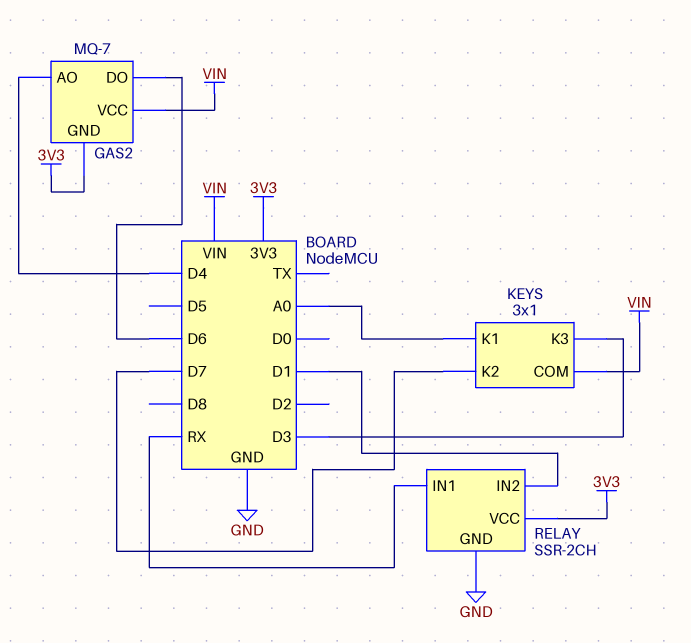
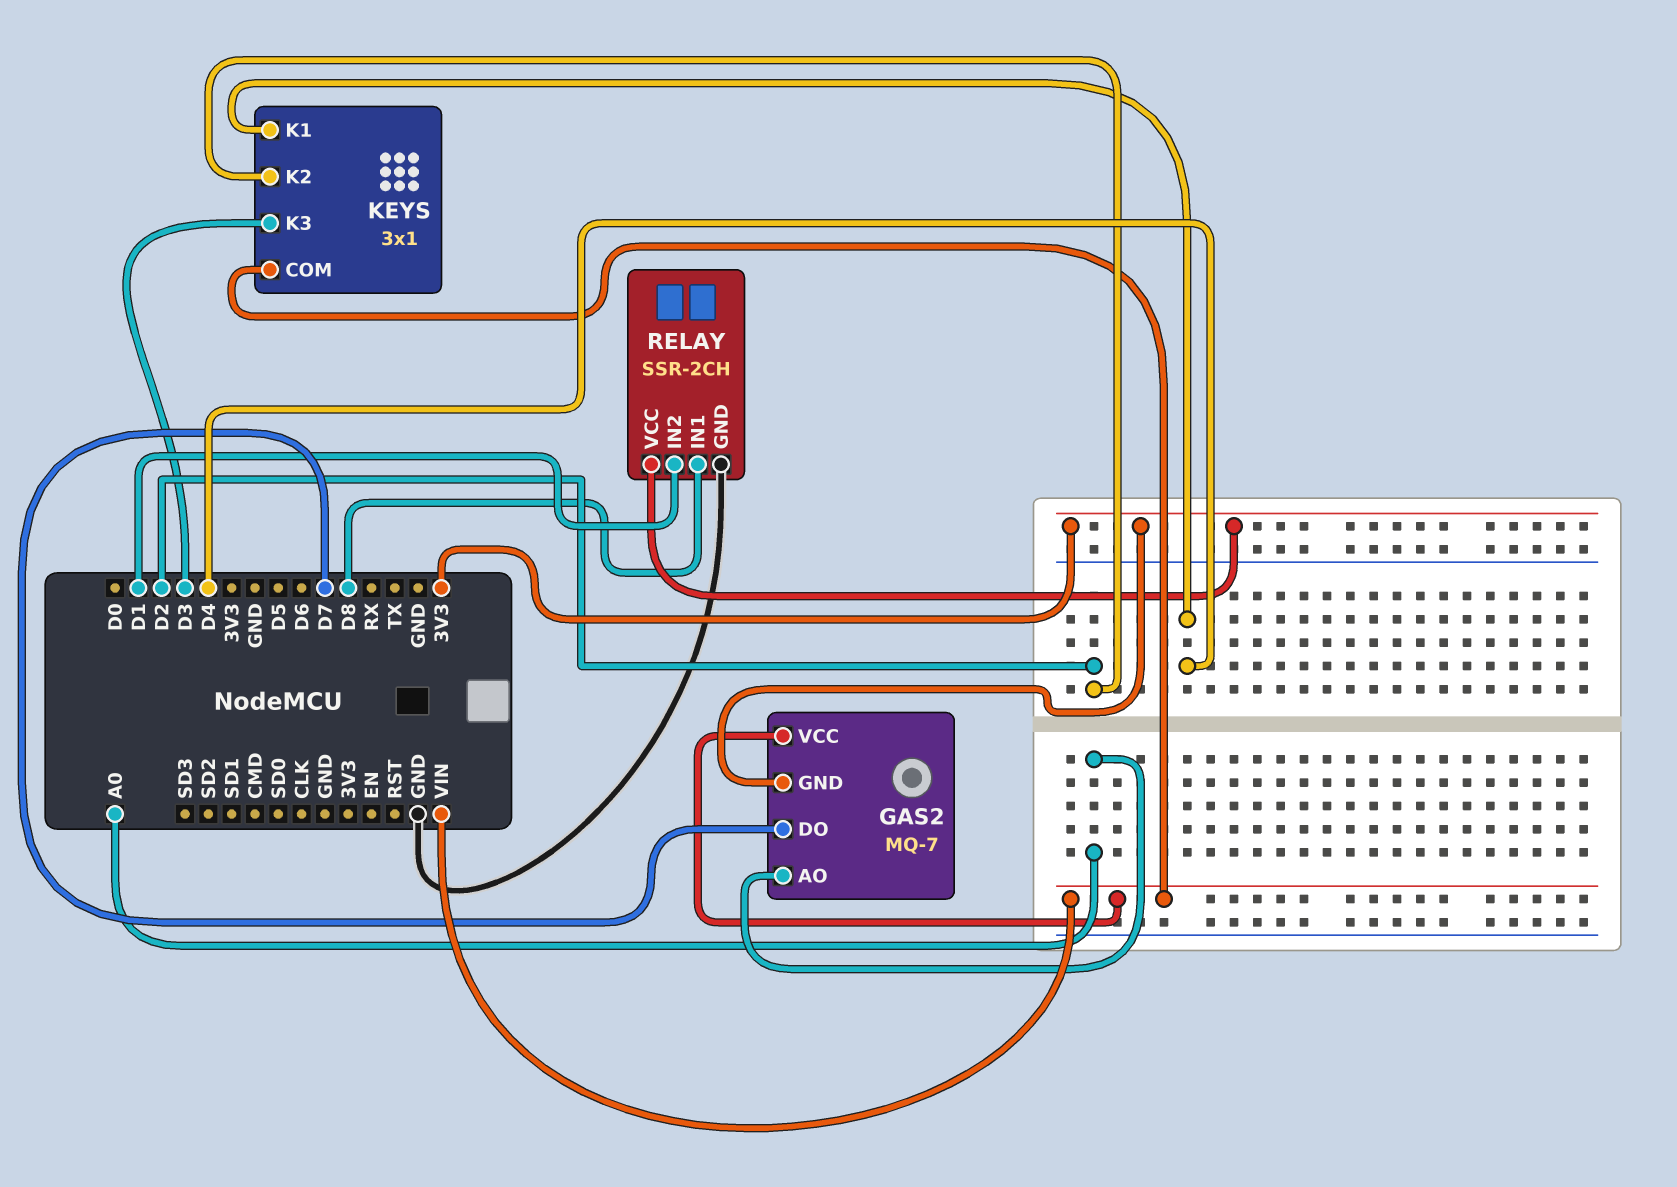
GAS2 pin AO: D4 -> A0
GAS2 pin DO: D6 -> D7
KEYS pin K1: A0 -> D4
KEYS pin K2: D7 -> D2
RELAY pin IN1: RX -> D8

